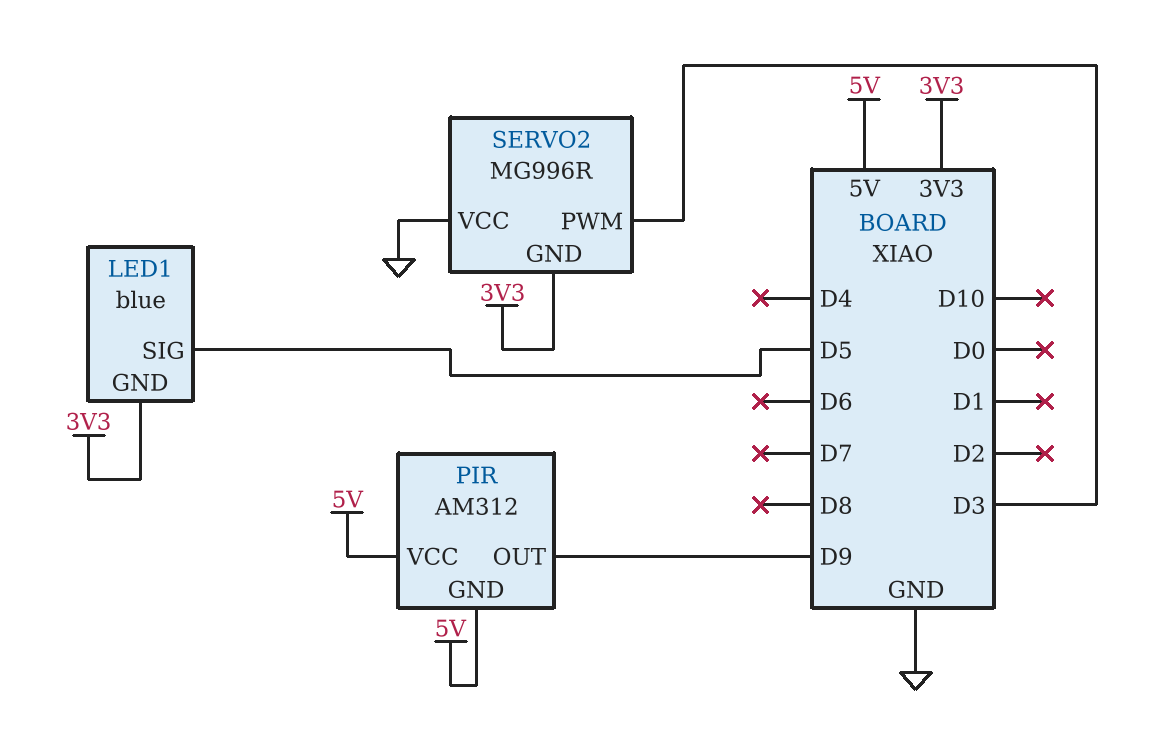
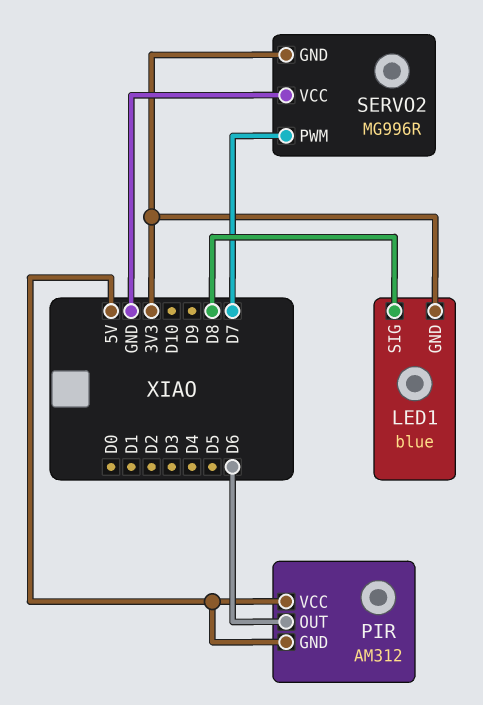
LED1 pin SIG: D5 -> D8
PIR pin OUT: D9 -> D6
SERVO2 pin PWM: D3 -> D7

